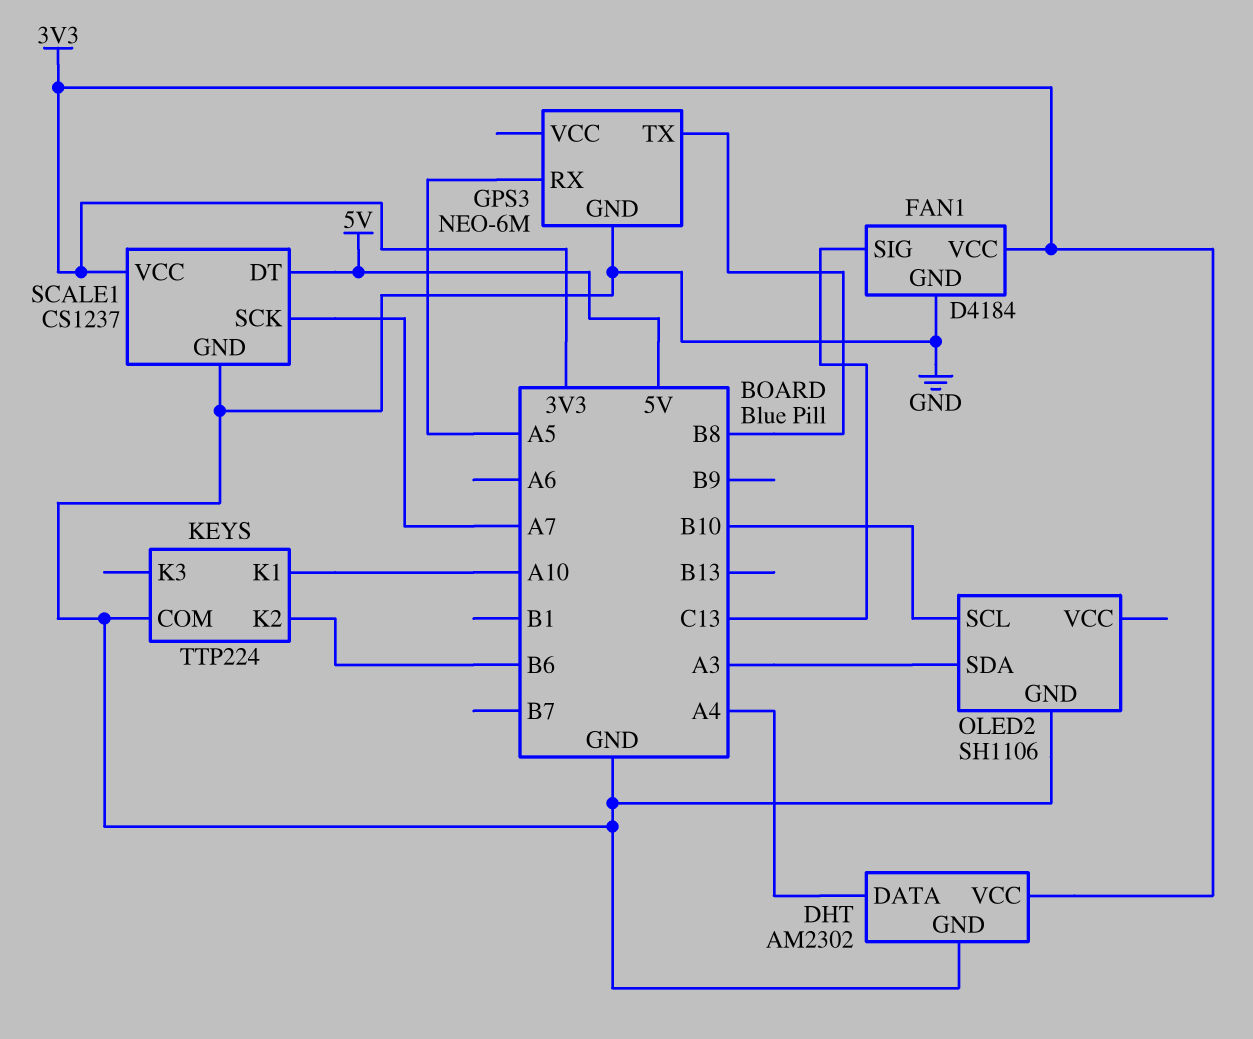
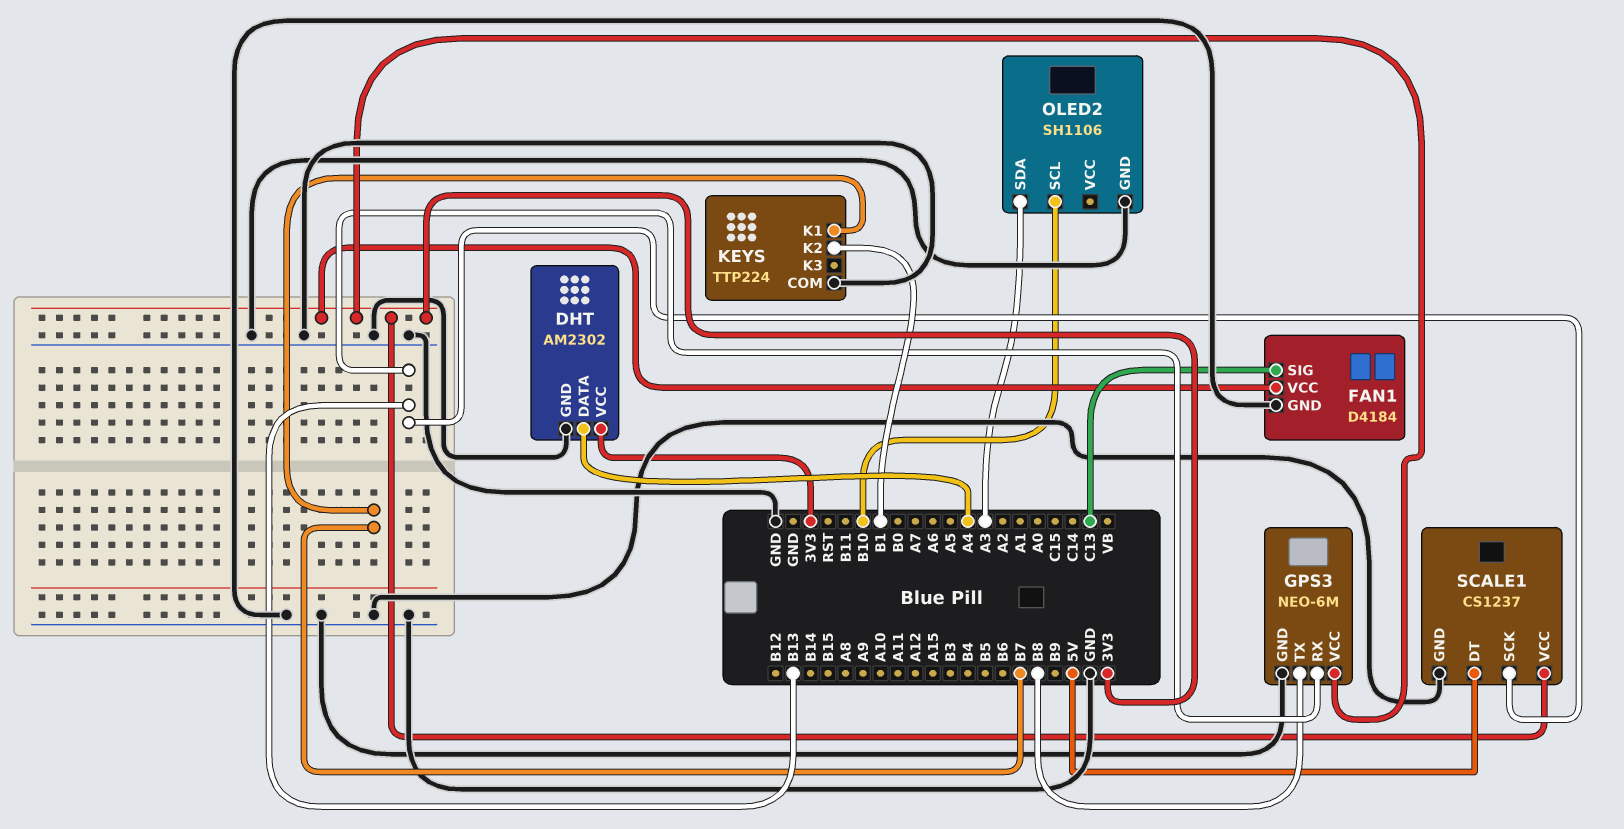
GPS3 pin RX: A5 -> B13
GPS3 pin VCC: none -> 3V3
KEYS pin K1: A10 -> B7
KEYS pin K2: B6 -> B1
SCALE1 pin SCK: A7 -> B13

